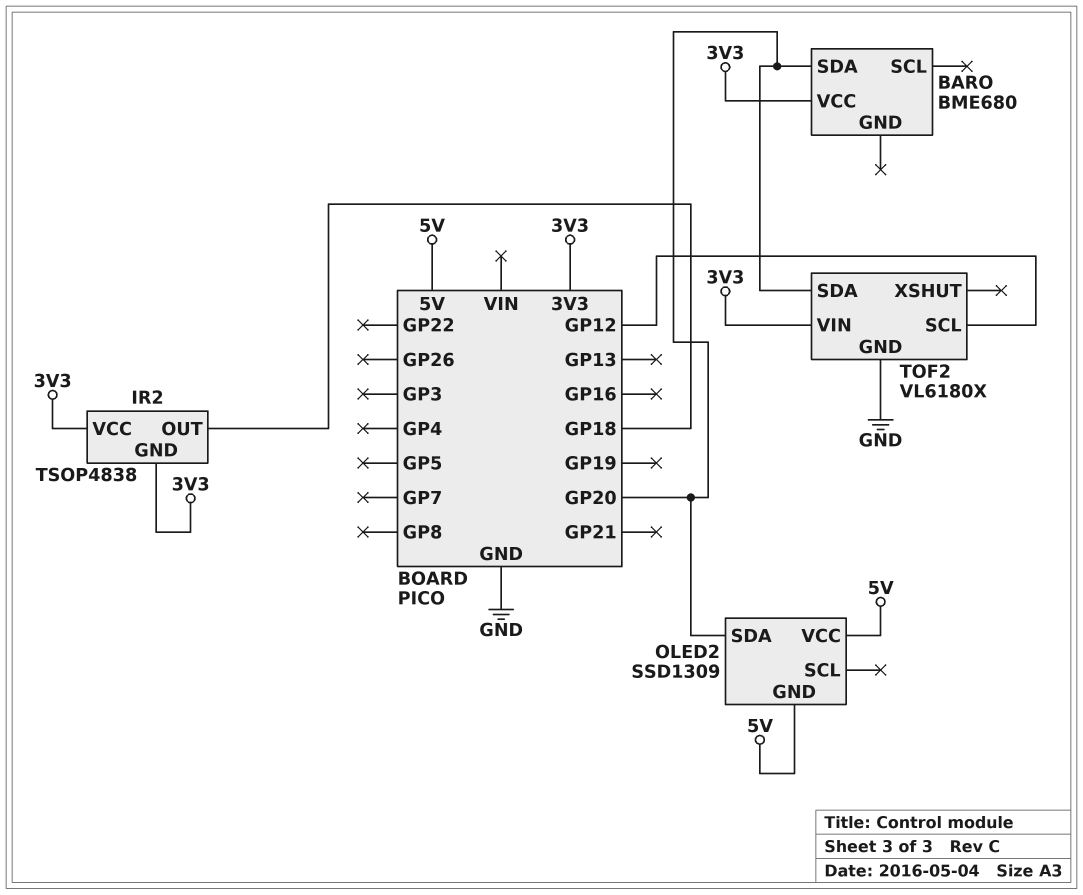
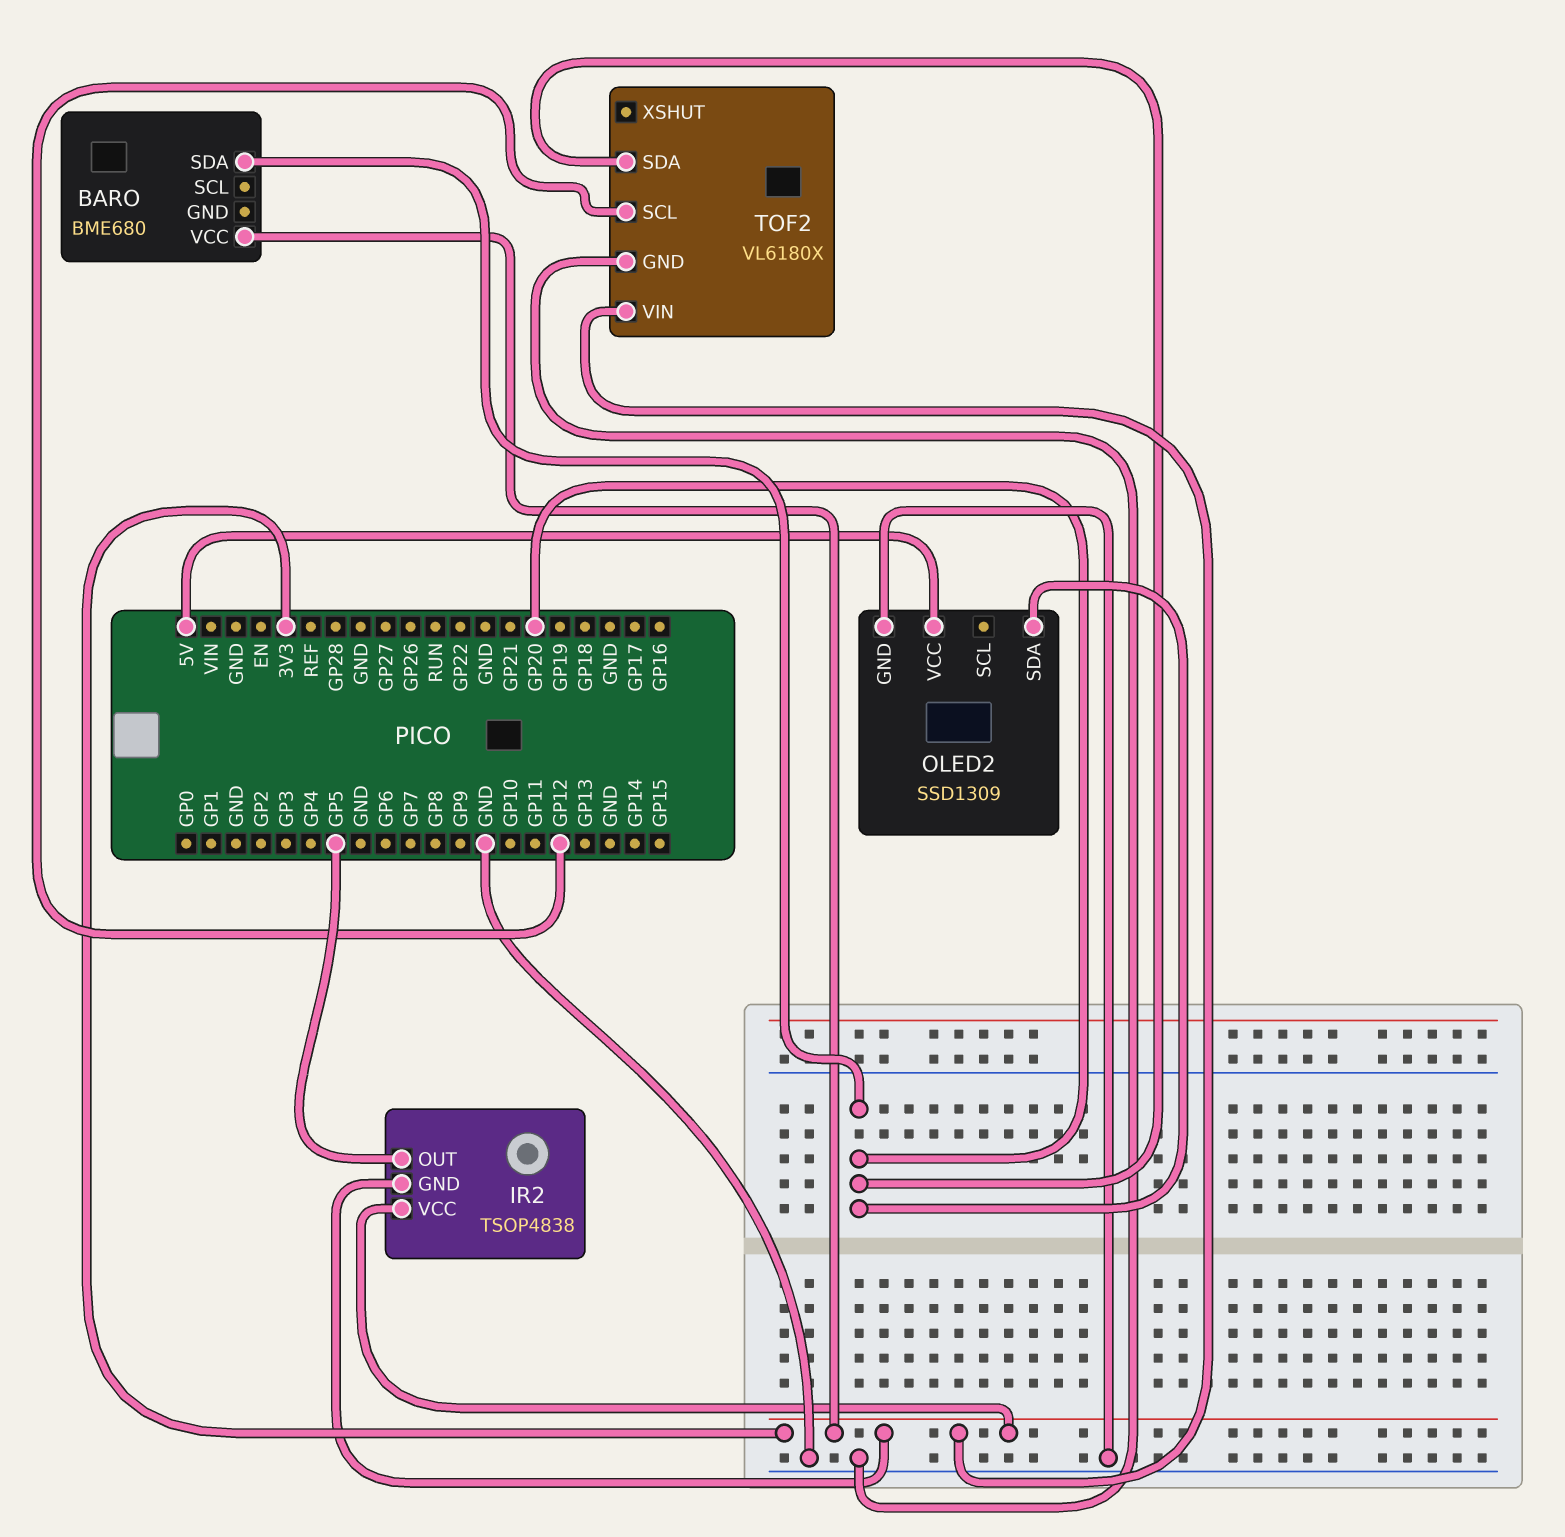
IR2 pin OUT: GP18 -> GP5
OLED2 pin GND: 5V -> GND

